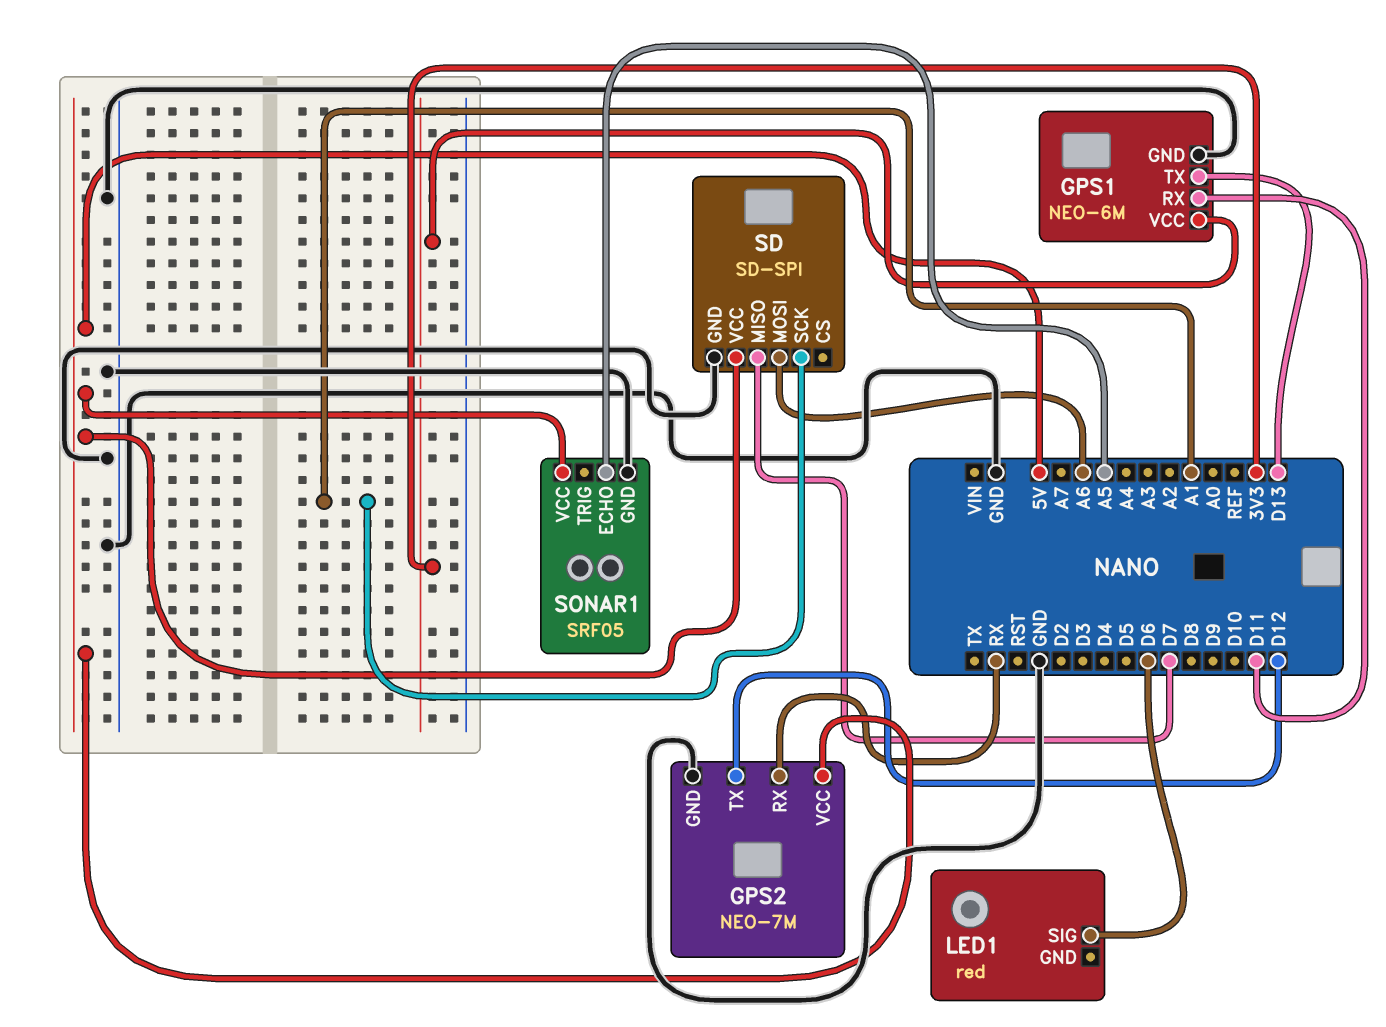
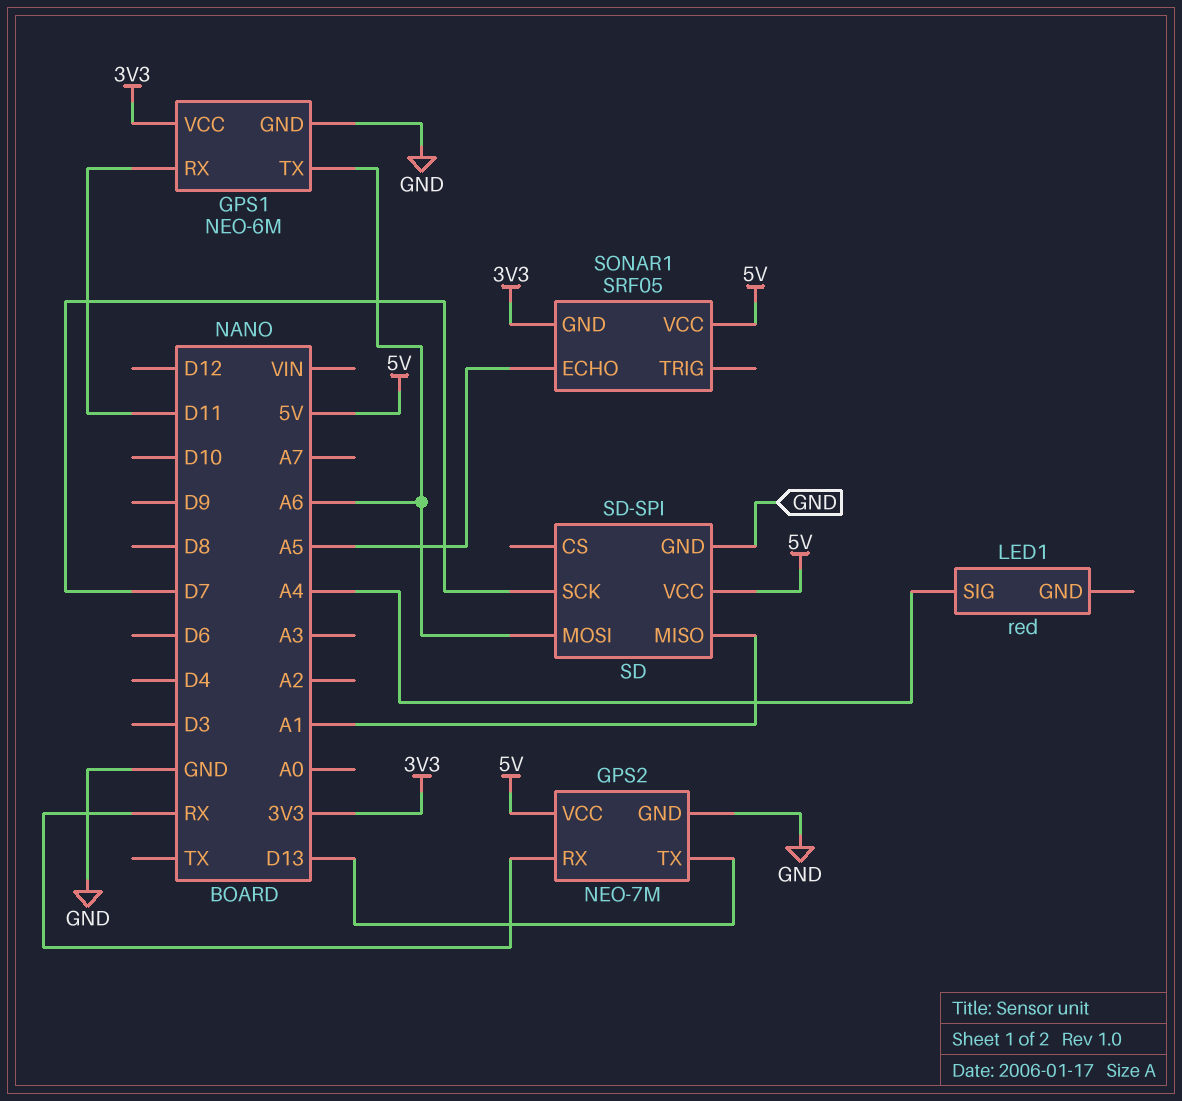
GPS1 pin TX: D13 -> A6
GPS2 pin TX: D12 -> D13
LED1 pin SIG: D6 -> A4
SD pin MISO: D7 -> A1
SD pin SCK: A1 -> D7
SONAR1 pin GND: GND -> 3V3

